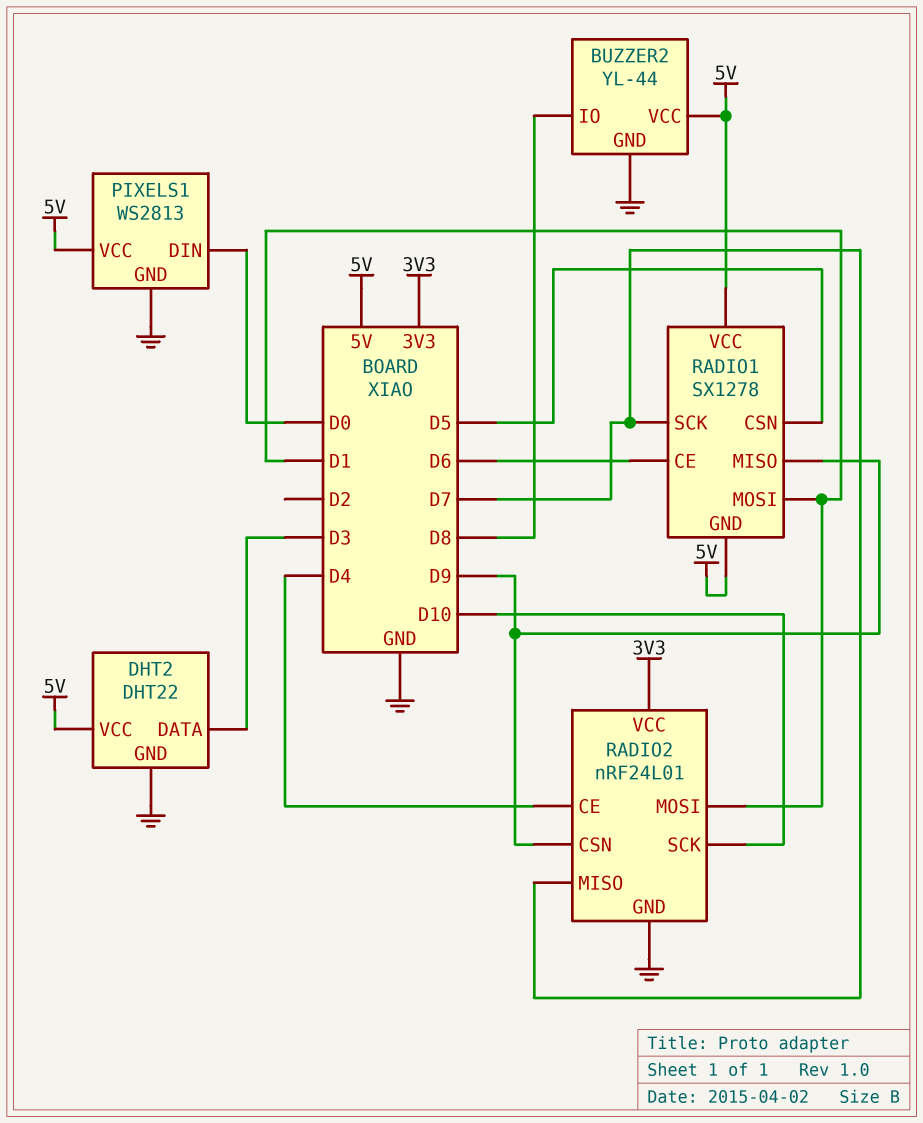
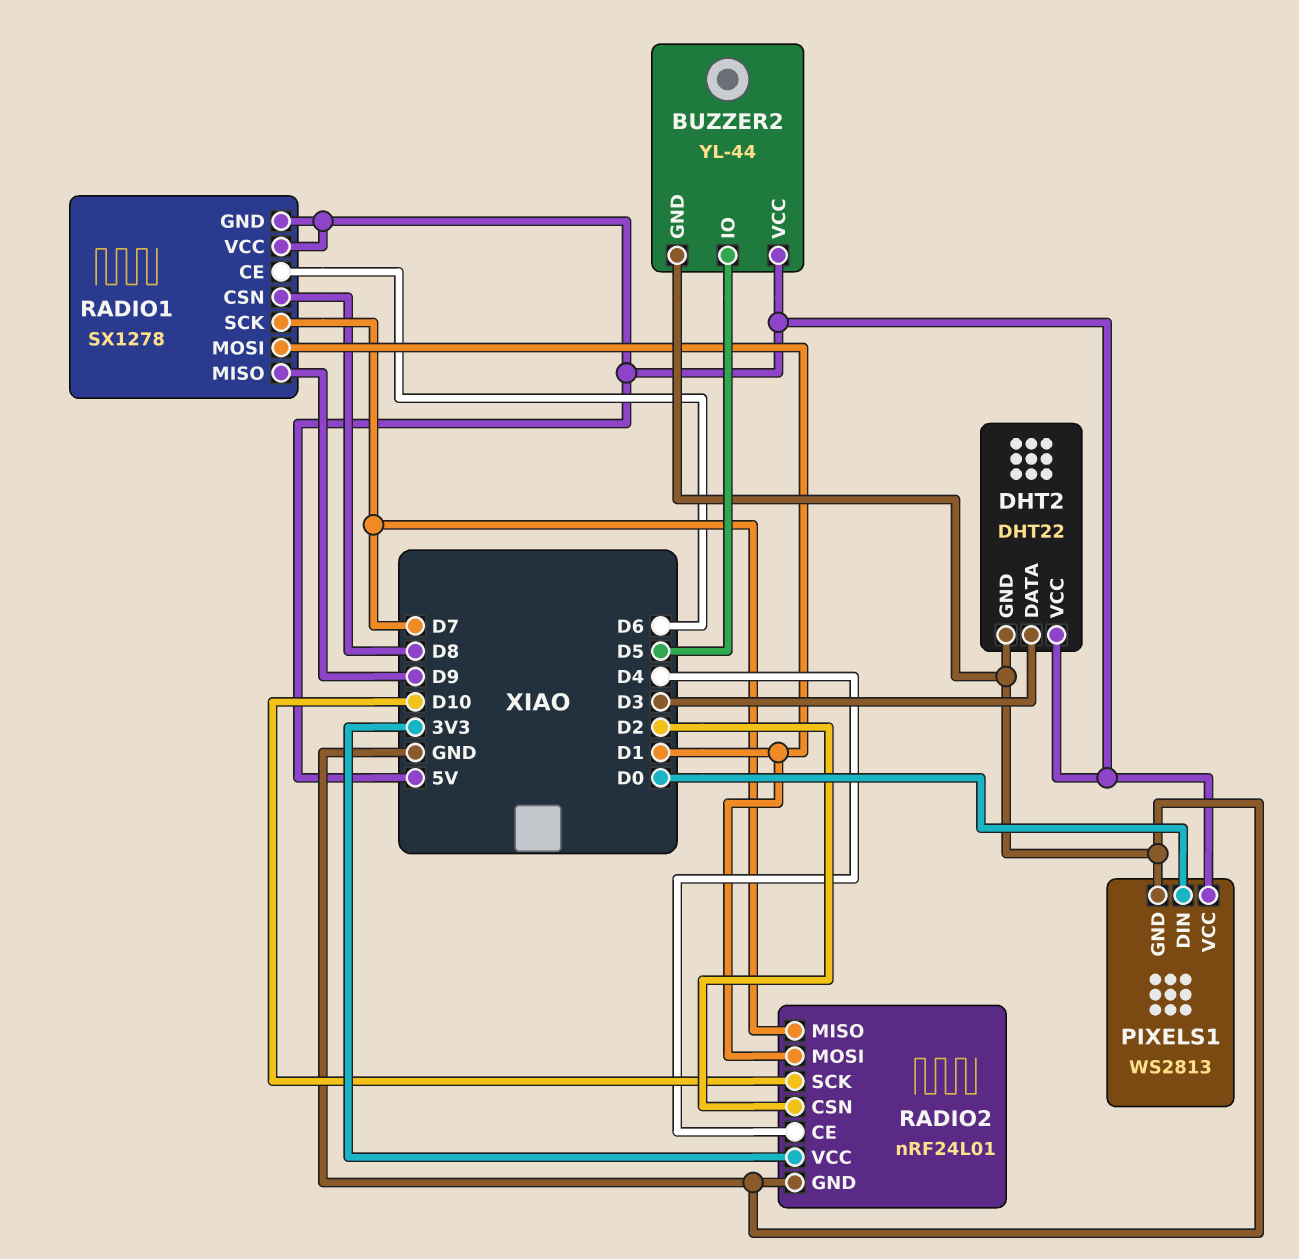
BUZZER2 pin IO: D8 -> D5
RADIO1 pin CSN: D5 -> D8
RADIO2 pin CSN: D9 -> D2

